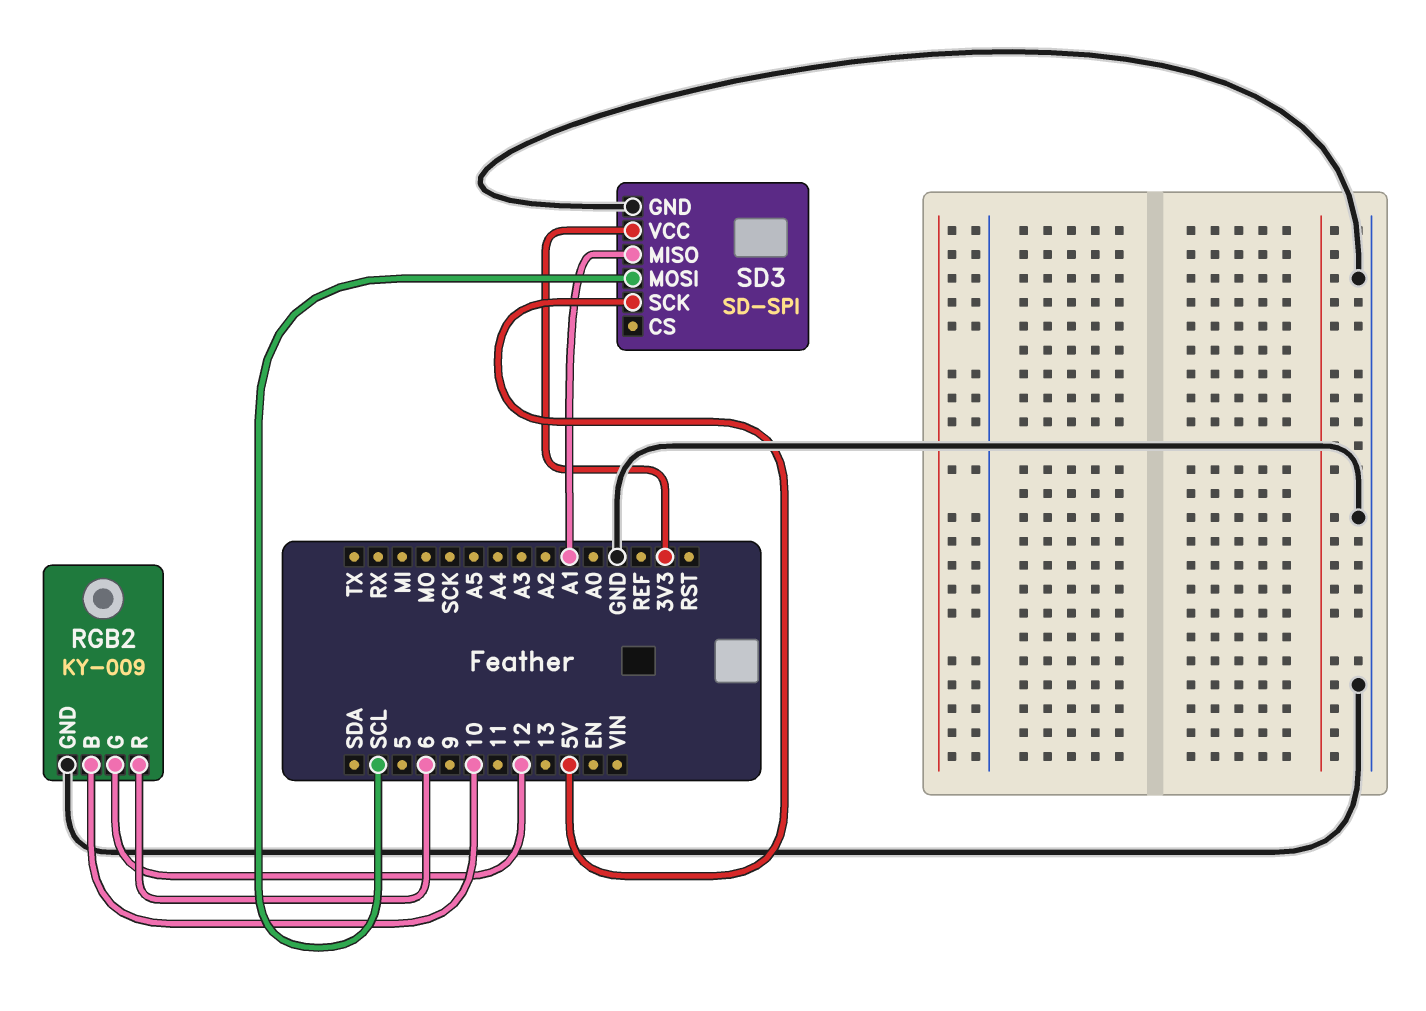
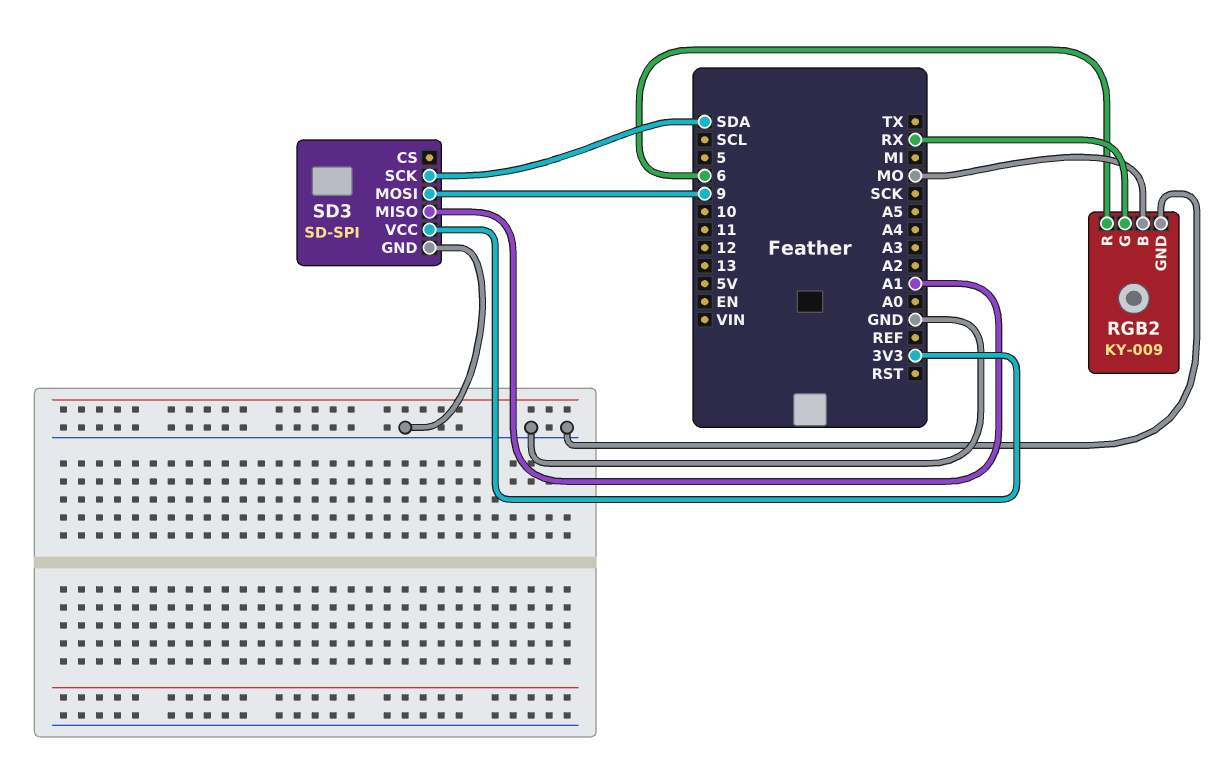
RGB2 pin B: 10 -> MO
RGB2 pin G: 12 -> RX
SD3 pin MOSI: SCL -> 9
SD3 pin SCK: 5V -> SDA

